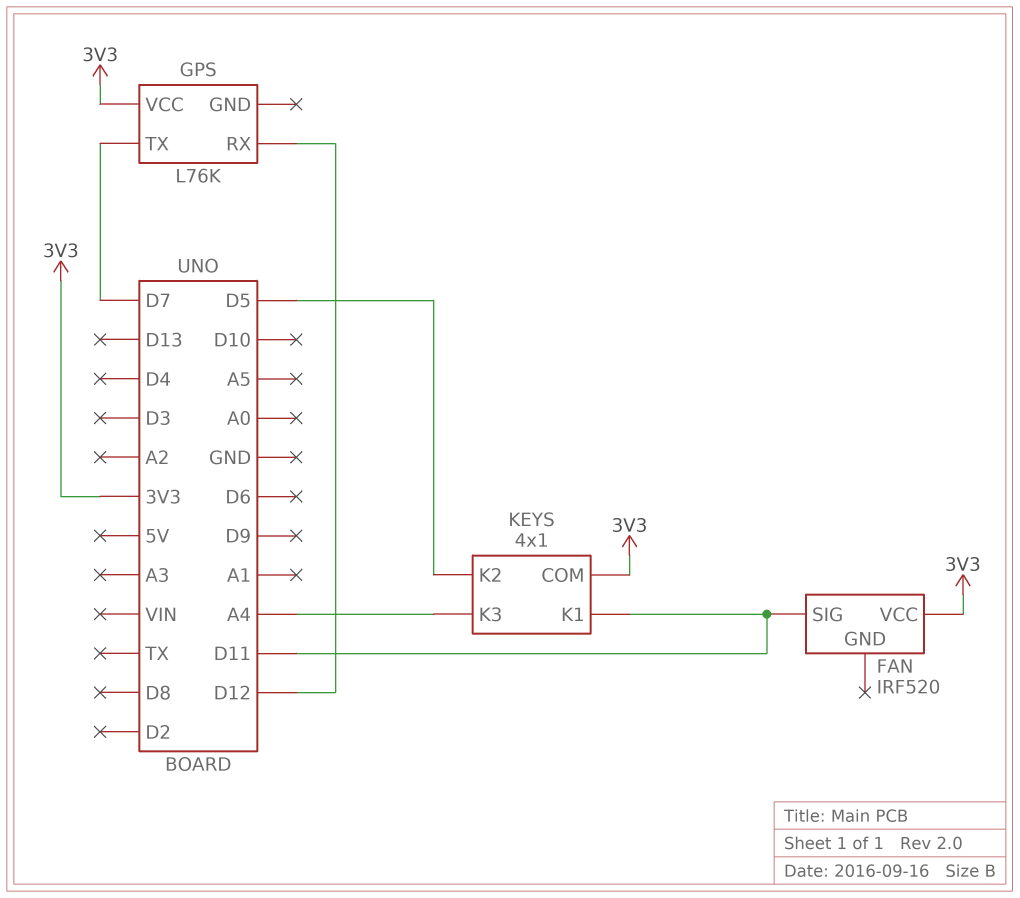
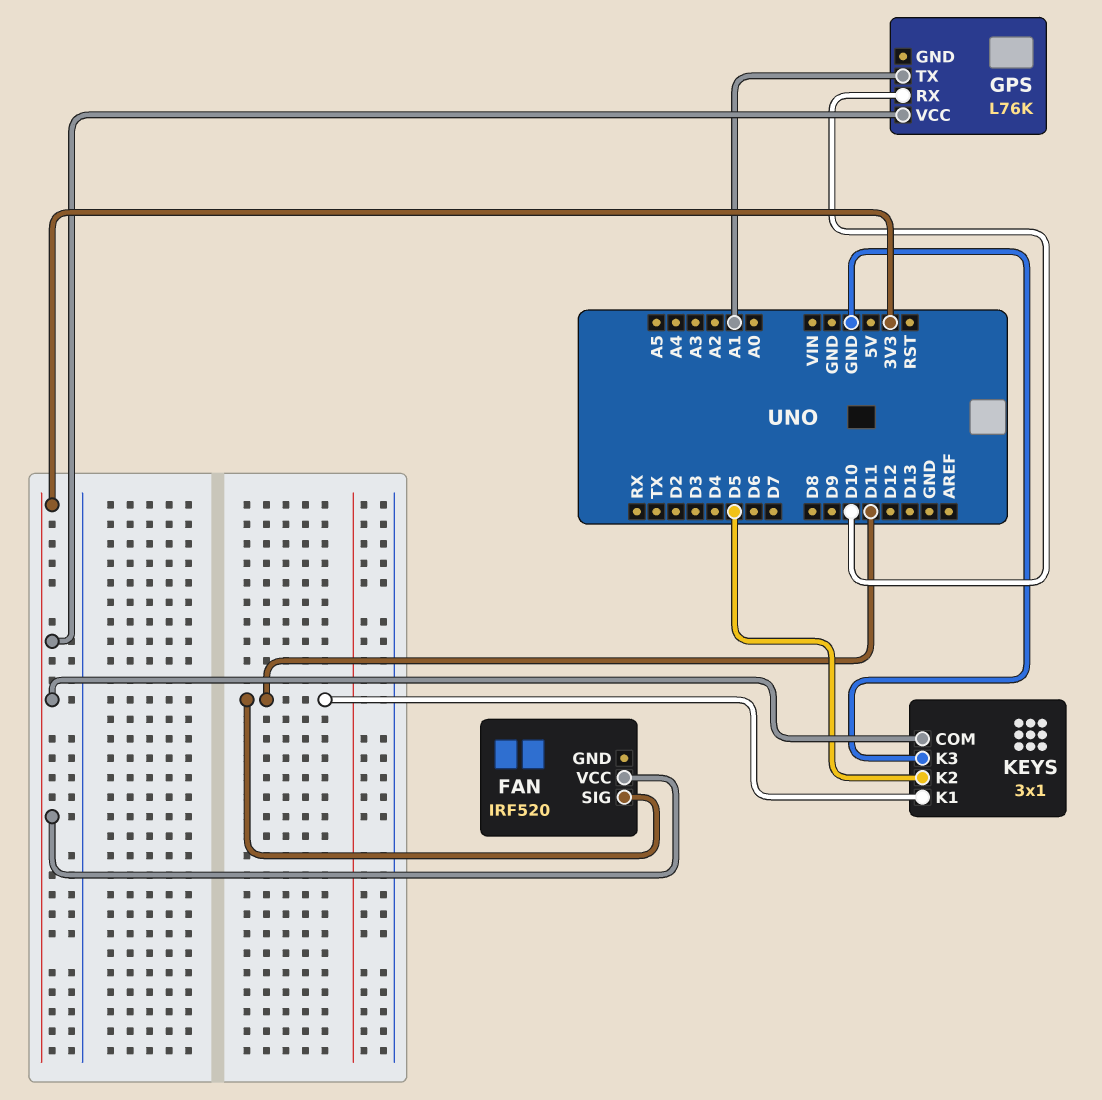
GPS pin RX: D12 -> D10
GPS pin TX: D7 -> A1
KEYS: 4x1 -> 3x1
KEYS pin K3: A4 -> GND

